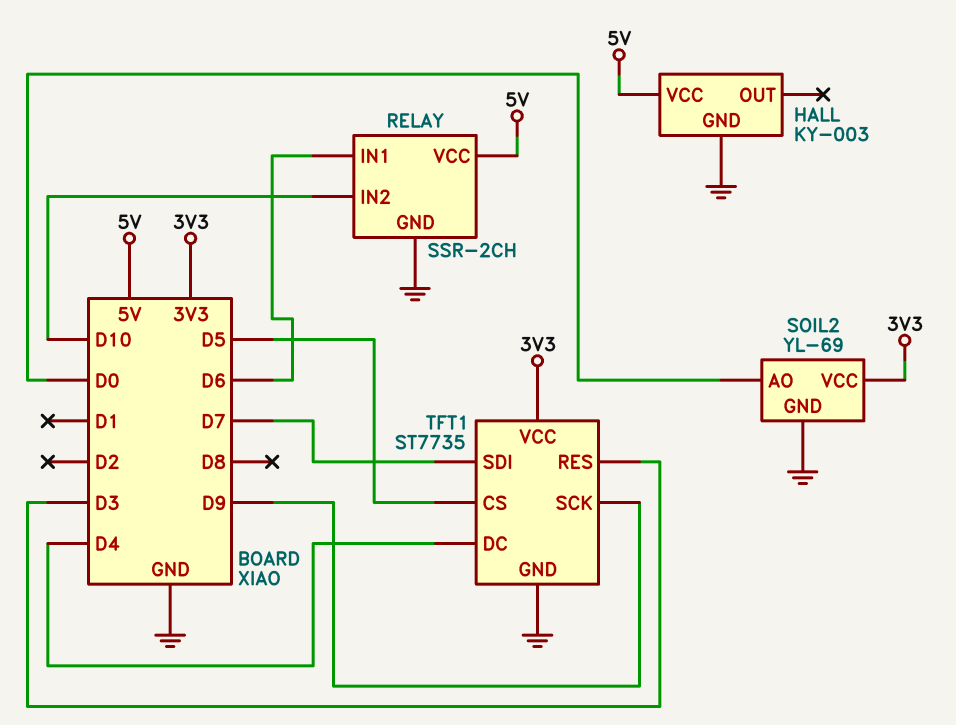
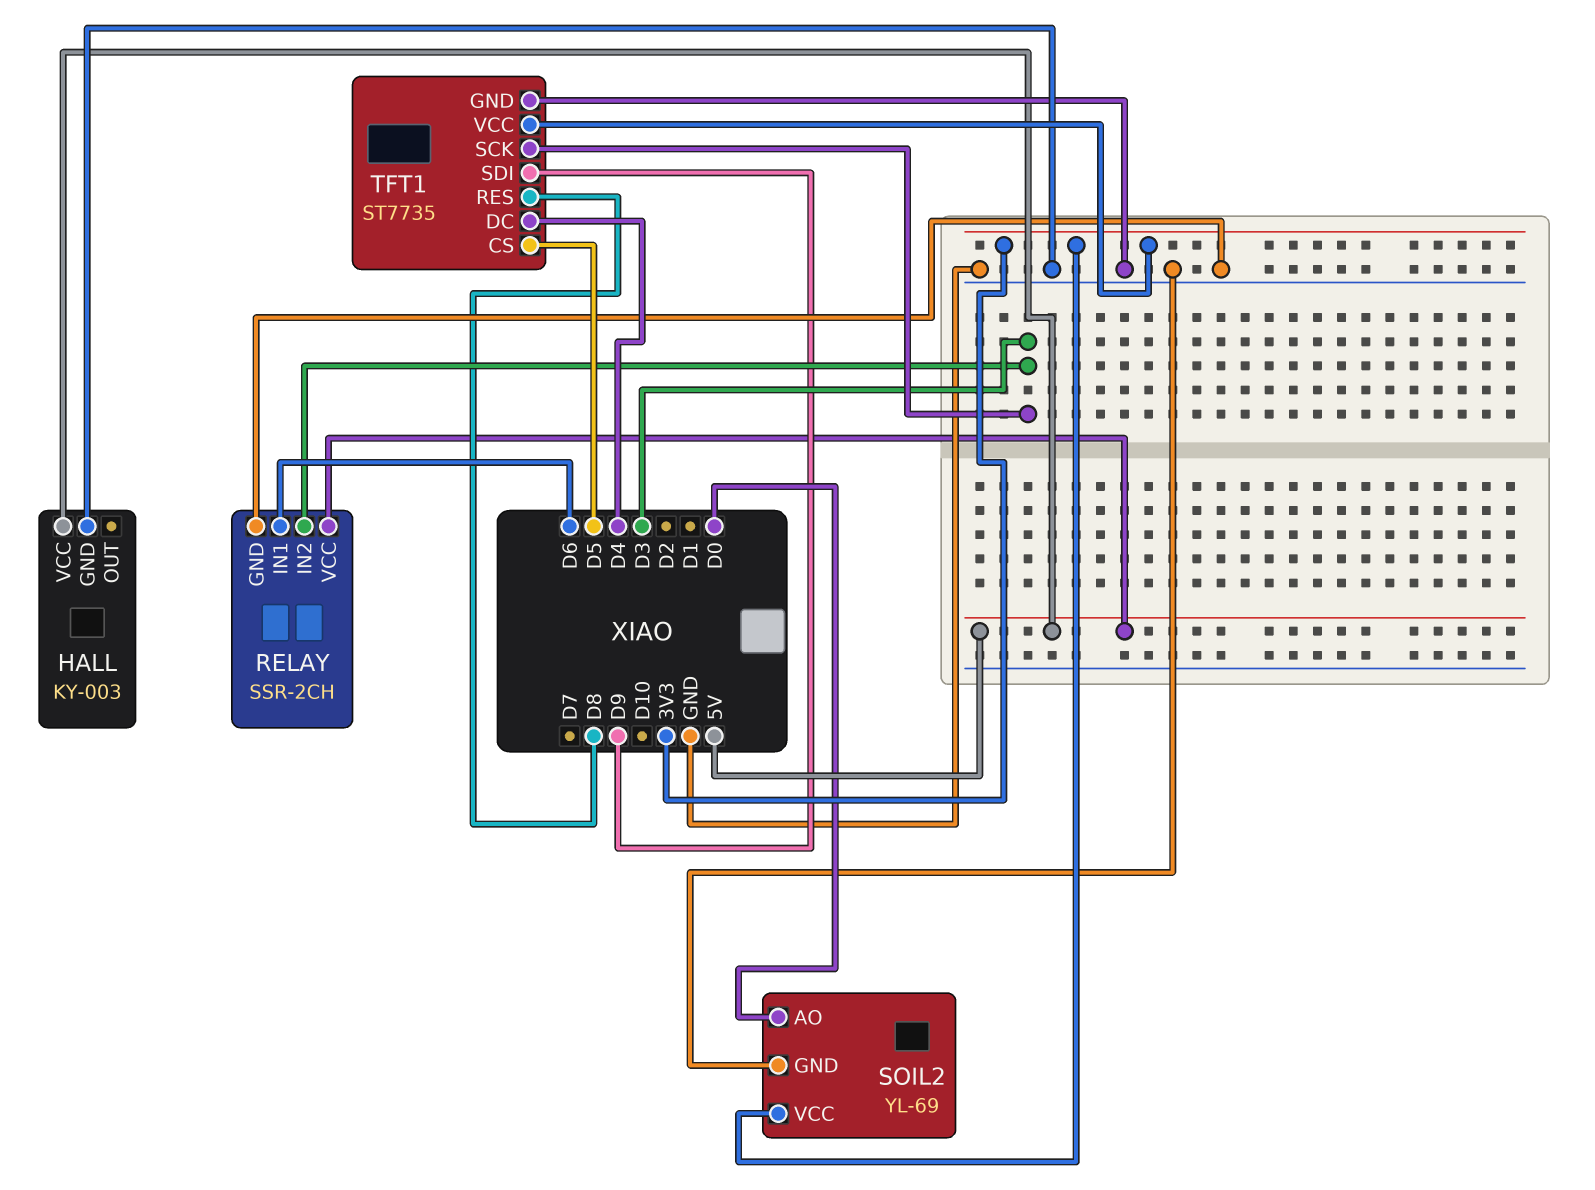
RELAY pin IN2: D10 -> D3
TFT1 pin RES: D3 -> D8
TFT1 pin SCK: D9 -> D3
TFT1 pin SDI: D7 -> D9

